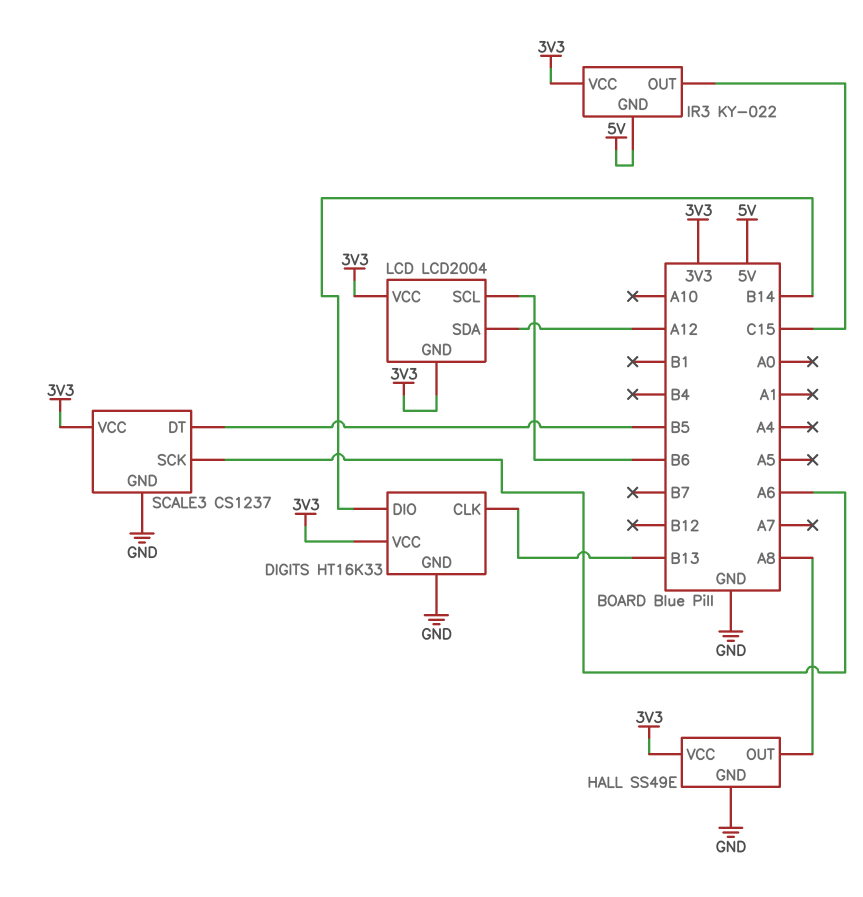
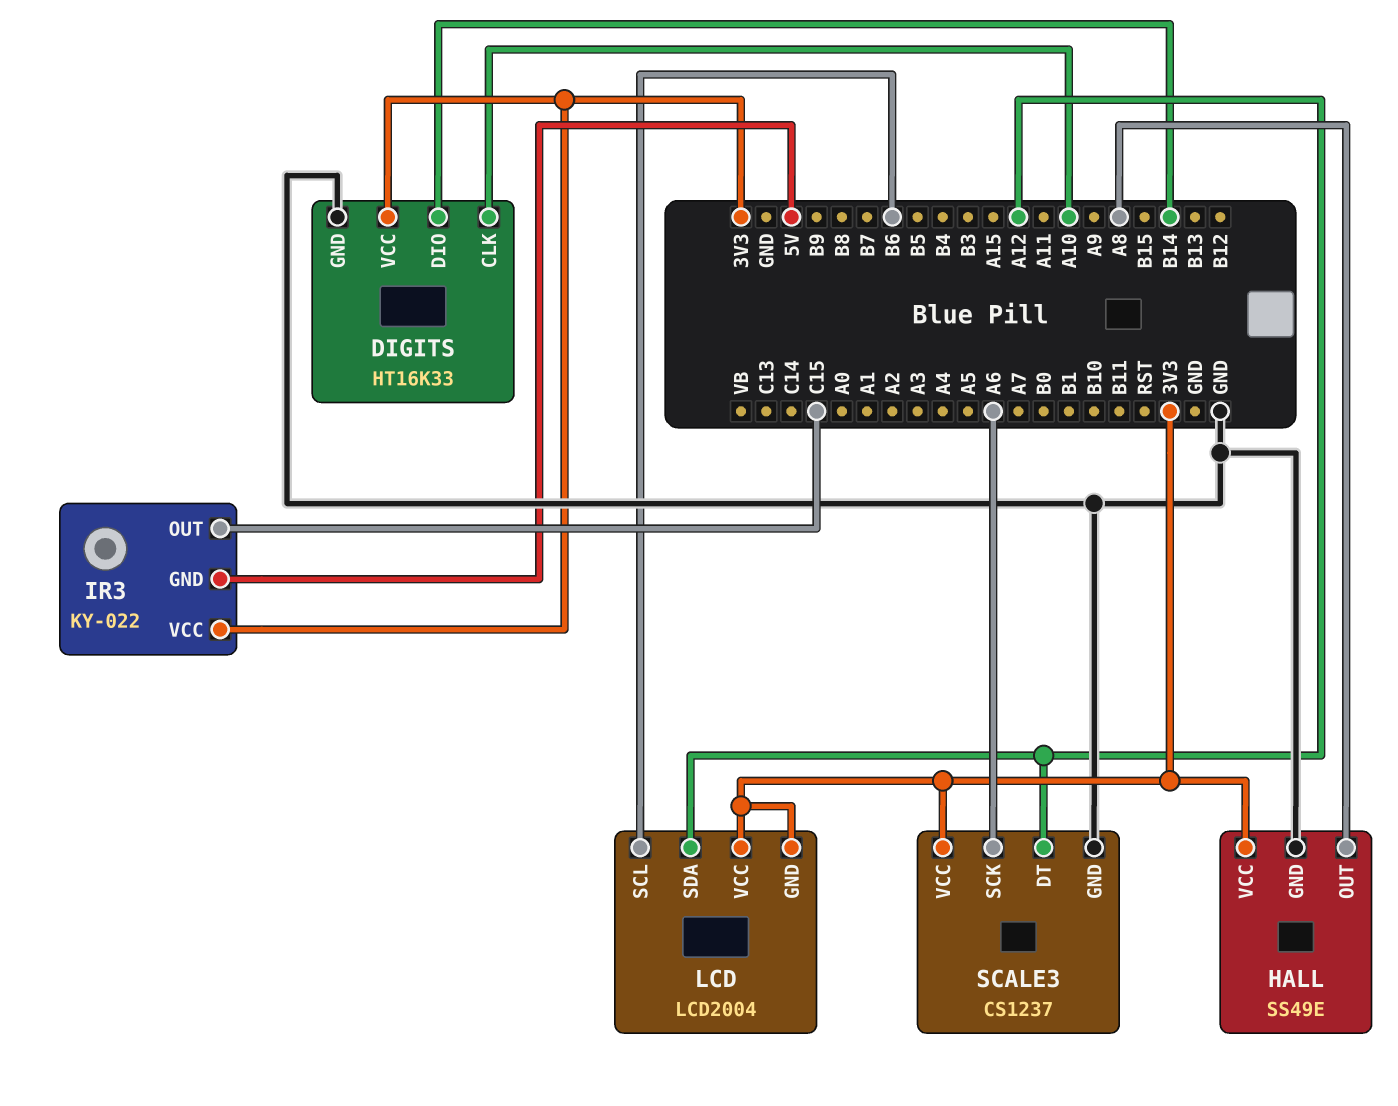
DIGITS pin CLK: B13 -> A10
SCALE3 pin DT: B5 -> A12

